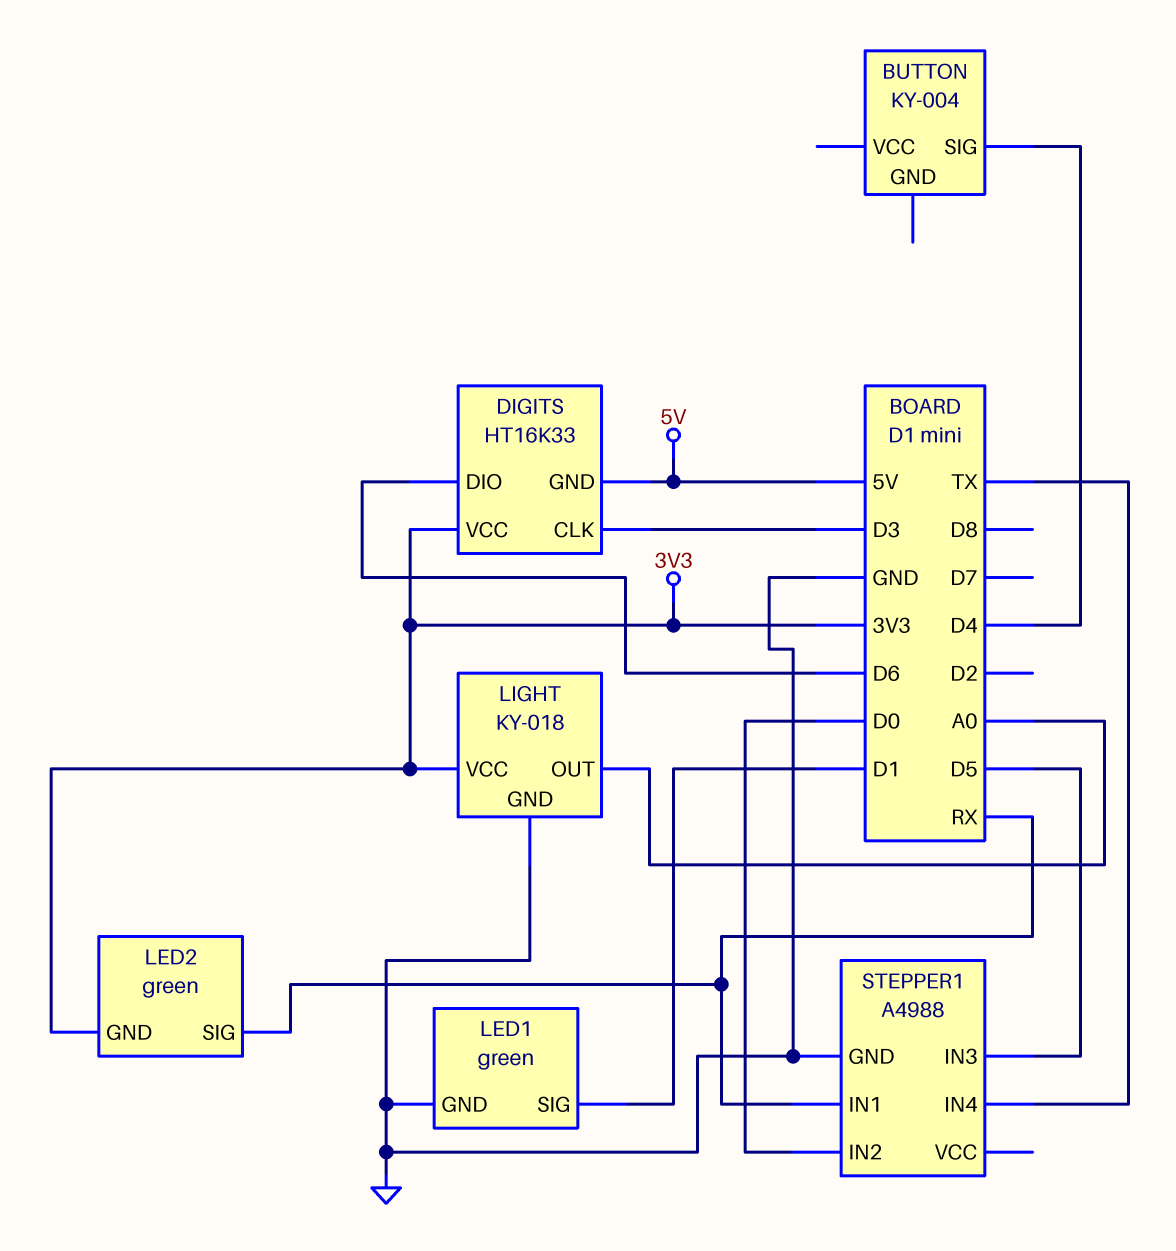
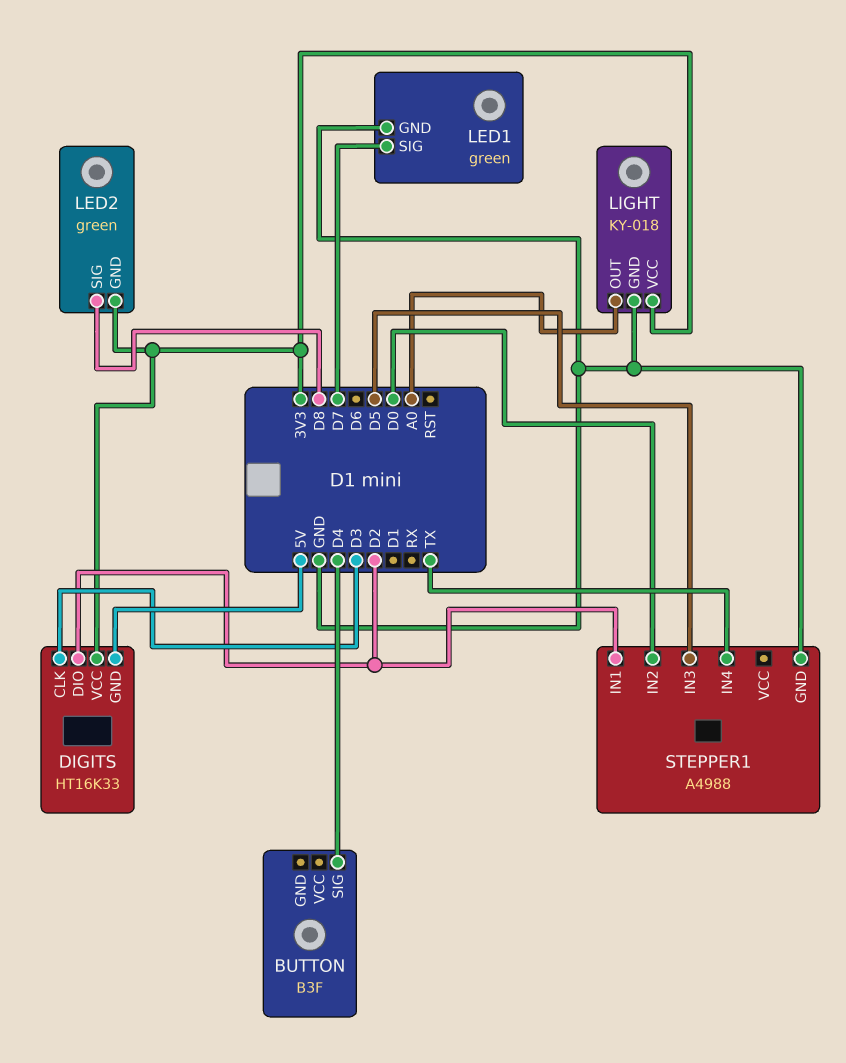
BUTTON: KY-004 -> B3F
DIGITS pin DIO: D6 -> D2
LED1 pin SIG: D1 -> D7
LED2 pin SIG: RX -> D8
STEPPER1 pin IN1: RX -> D2

